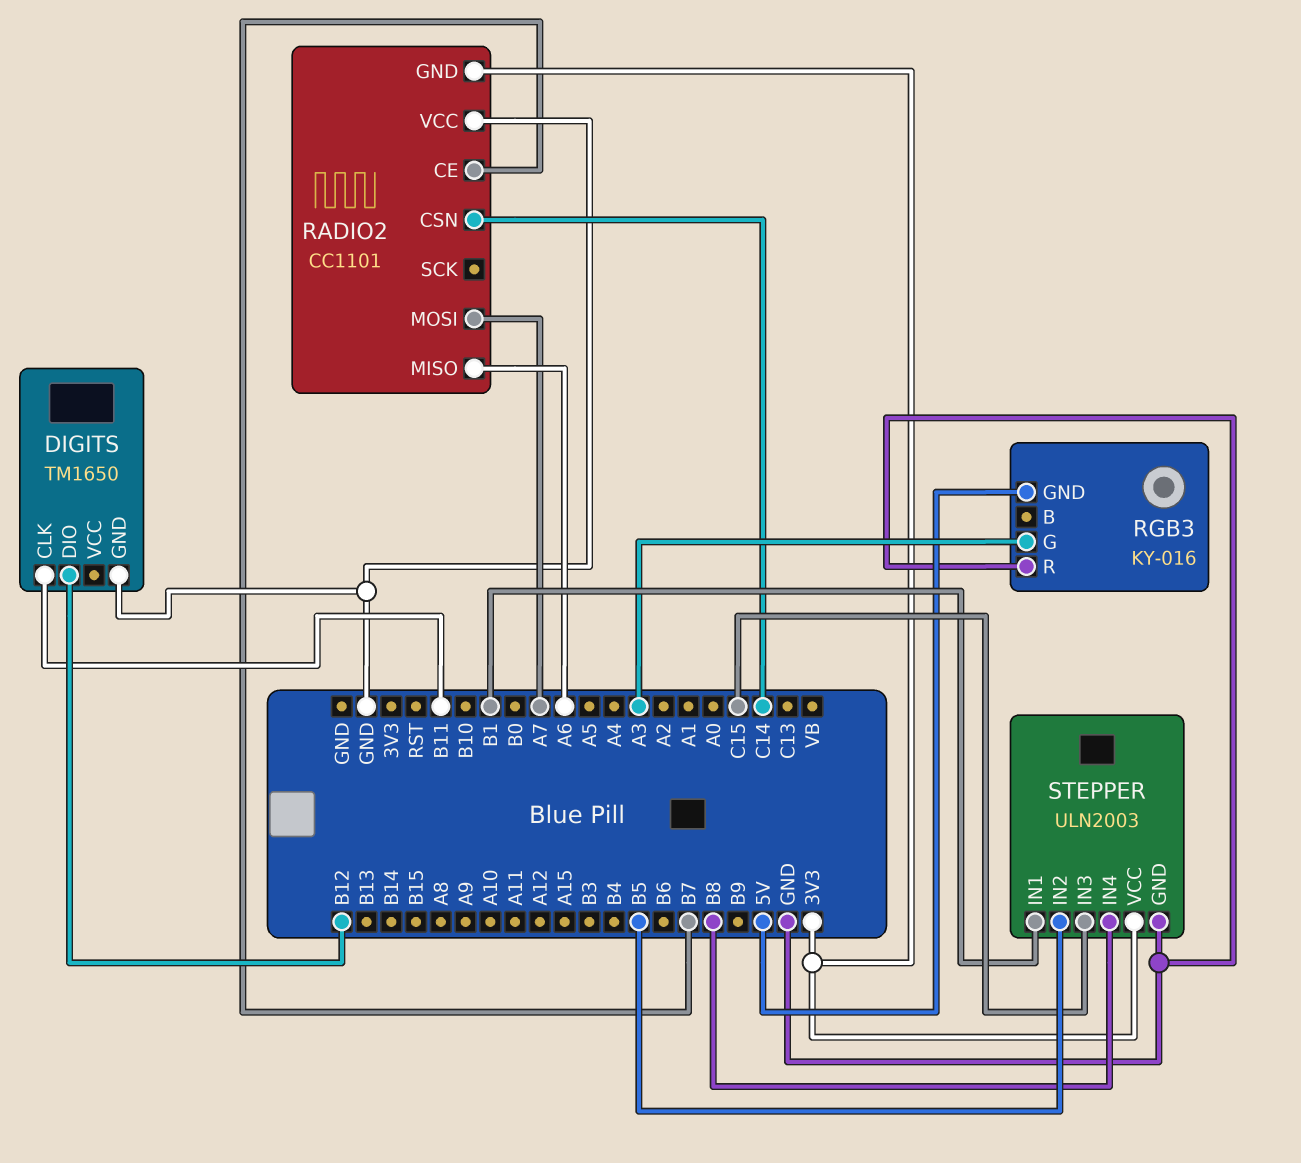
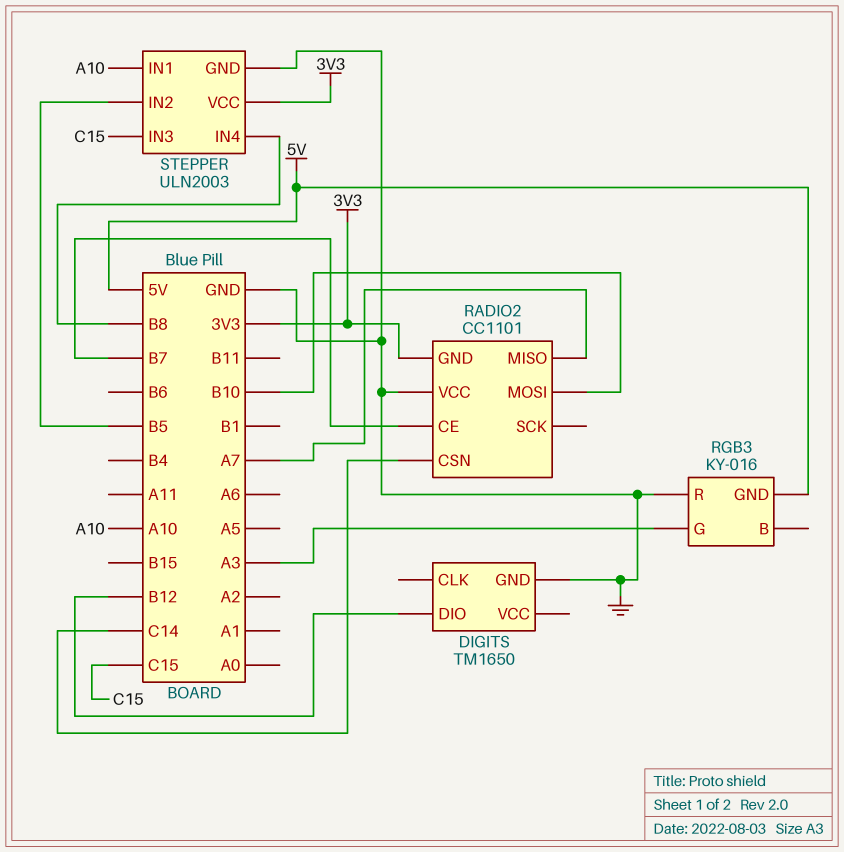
DIGITS pin CLK: B11 -> none
RADIO2 pin MISO: A6 -> A7
RADIO2 pin MOSI: A7 -> B10
STEPPER pin IN1: B1 -> A10

